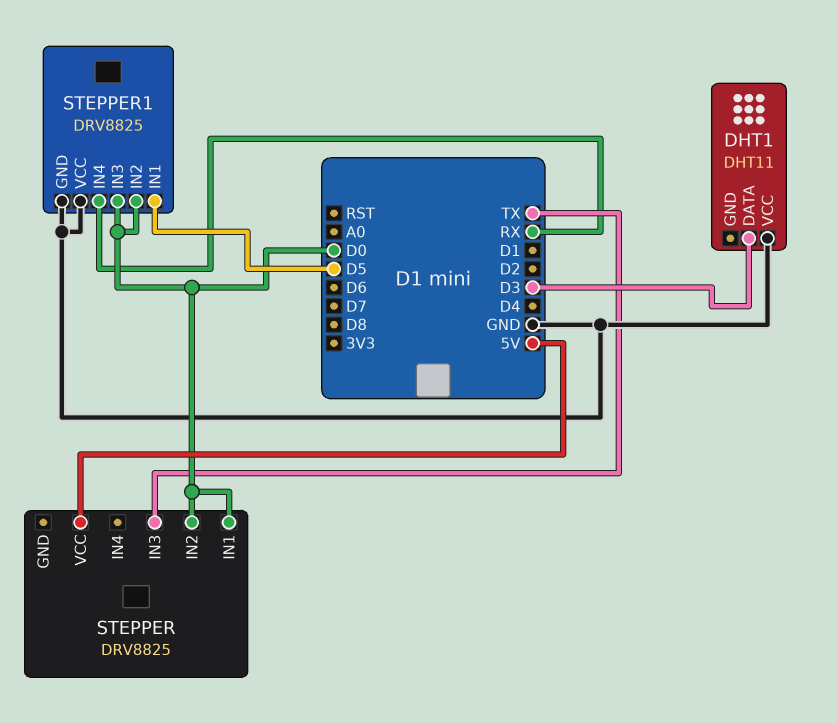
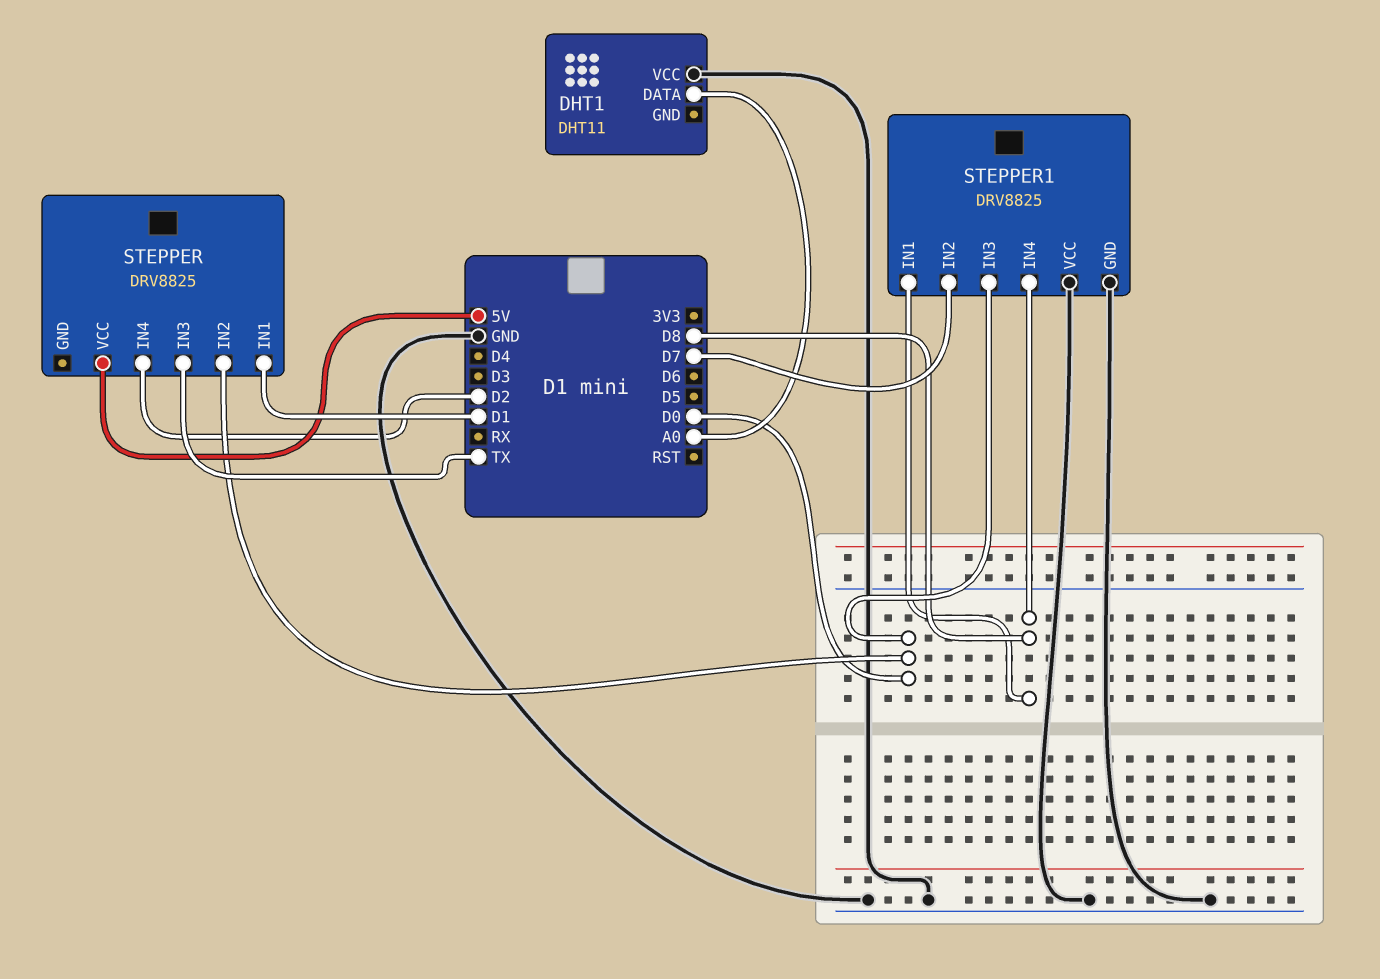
DHT1 pin DATA: D3 -> A0
STEPPER pin IN1: D0 -> D1
STEPPER pin IN4: none -> D2
STEPPER1 pin IN1: D5 -> D8
STEPPER1 pin IN2: D0 -> D7
STEPPER1 pin IN4: RX -> D8

